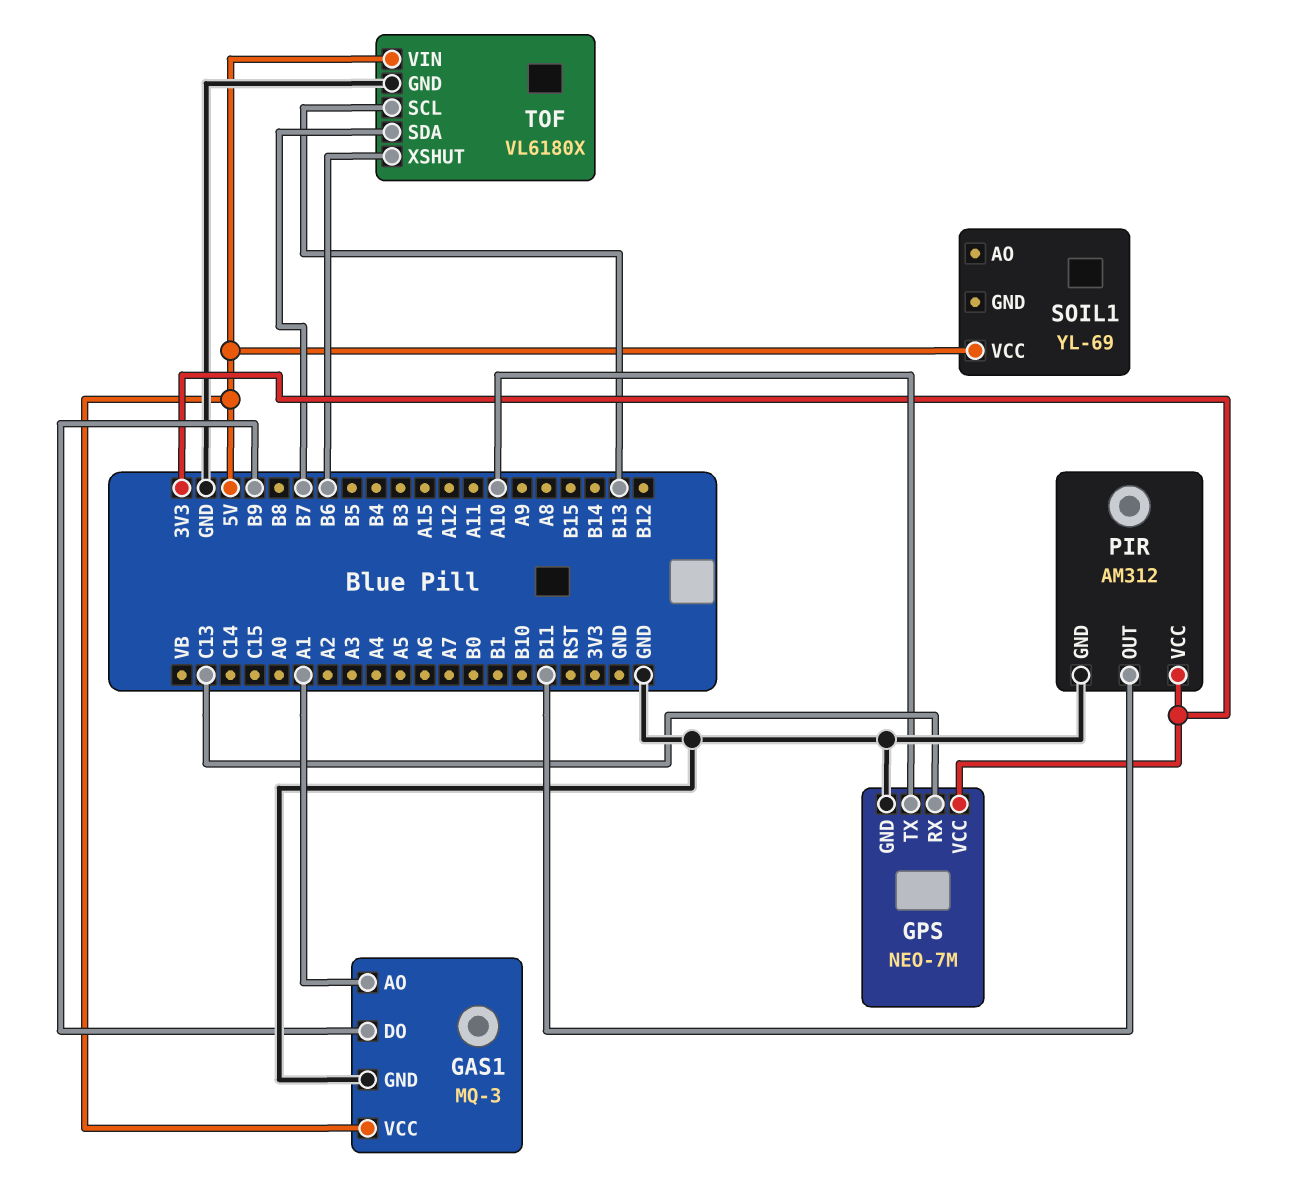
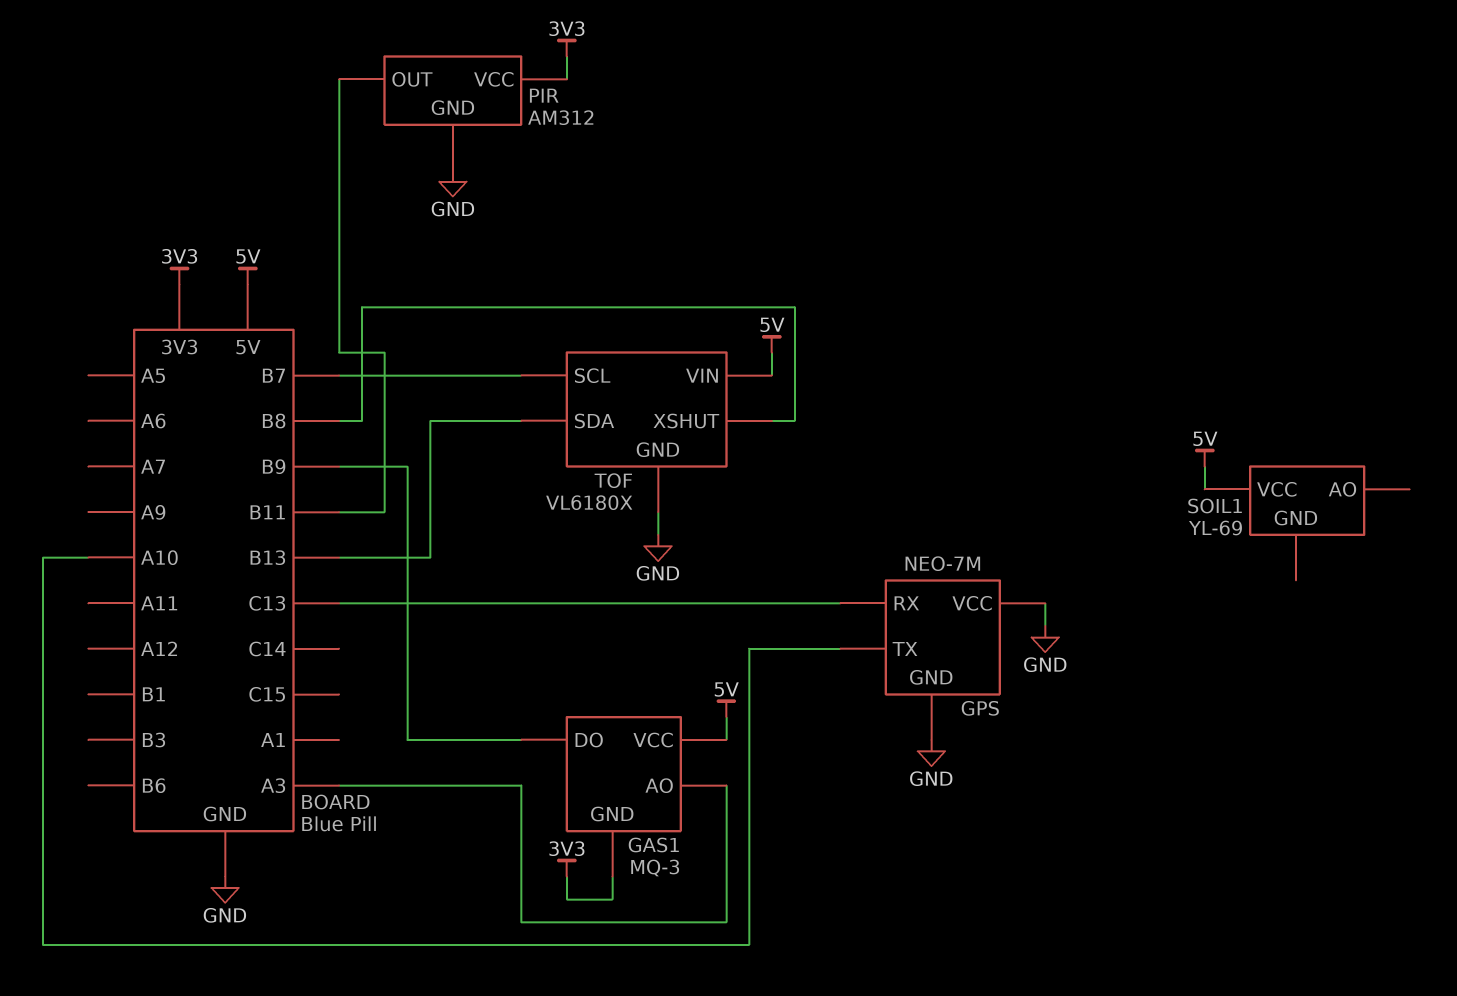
GAS1 pin AO: A1 -> A3
GAS1 pin GND: GND -> 3V3
GPS pin VCC: 3V3 -> GND
TOF pin SCL: B13 -> B7
TOF pin SDA: B7 -> B13
TOF pin XSHUT: B6 -> B8

